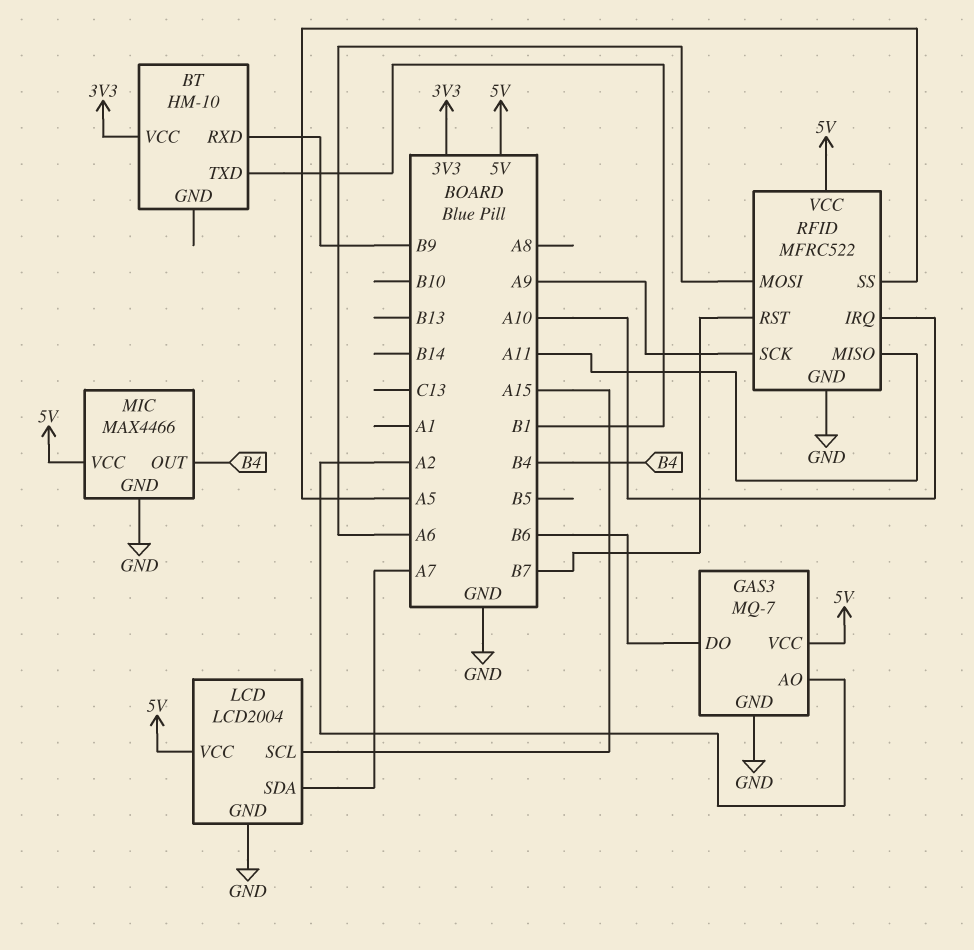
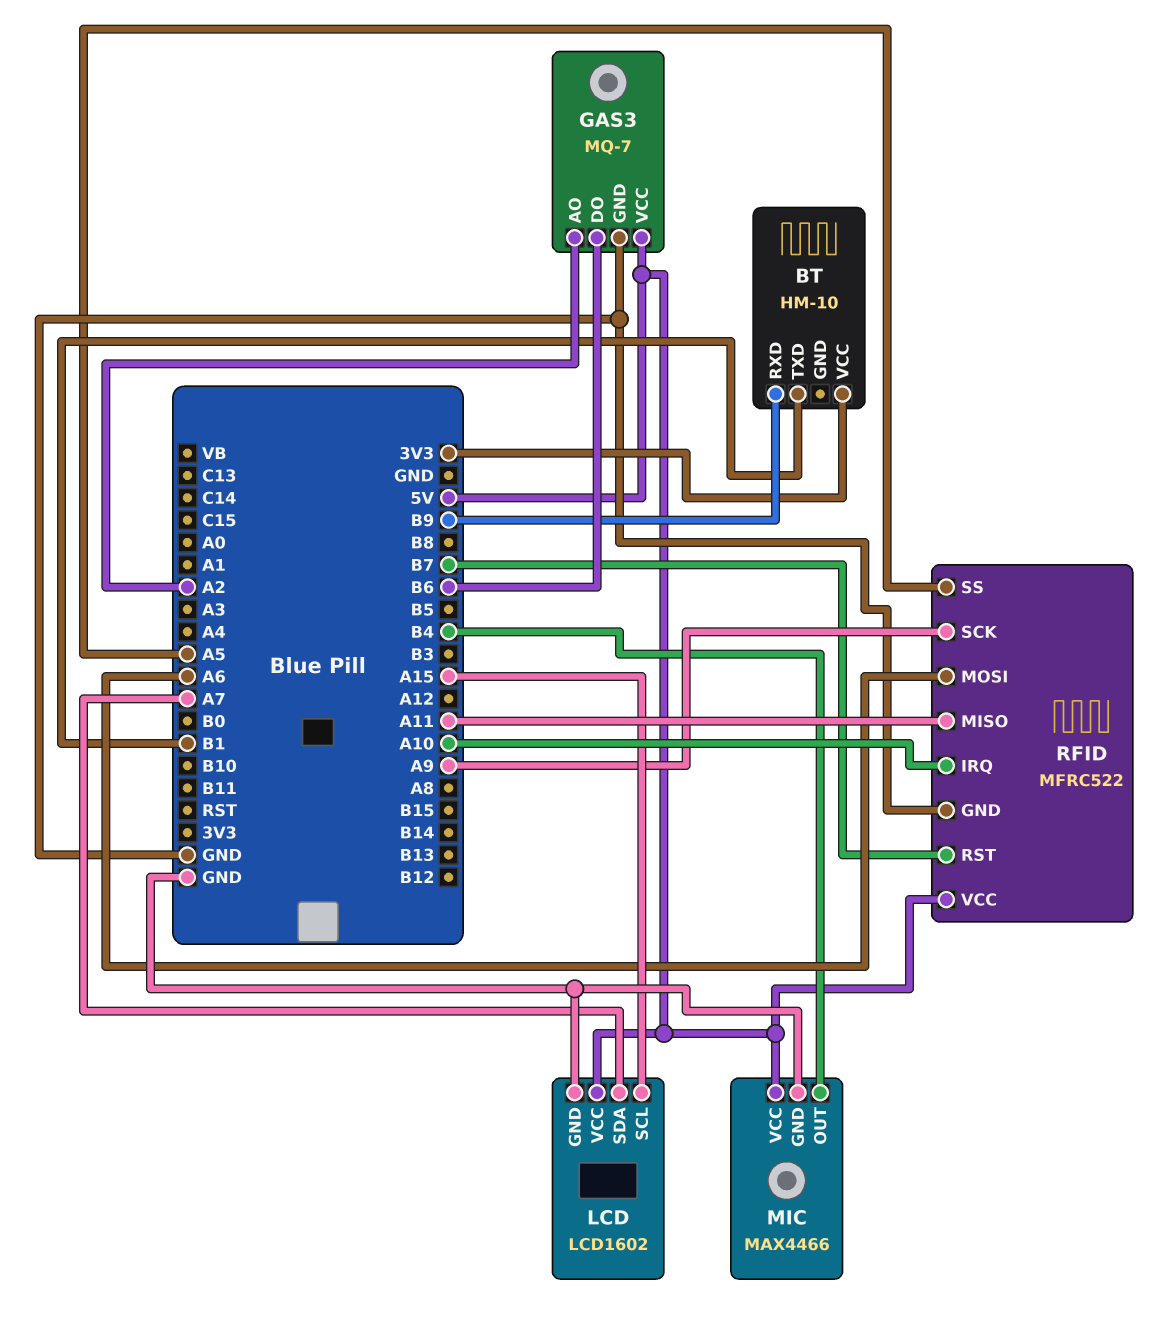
LCD: LCD2004 -> LCD1602

